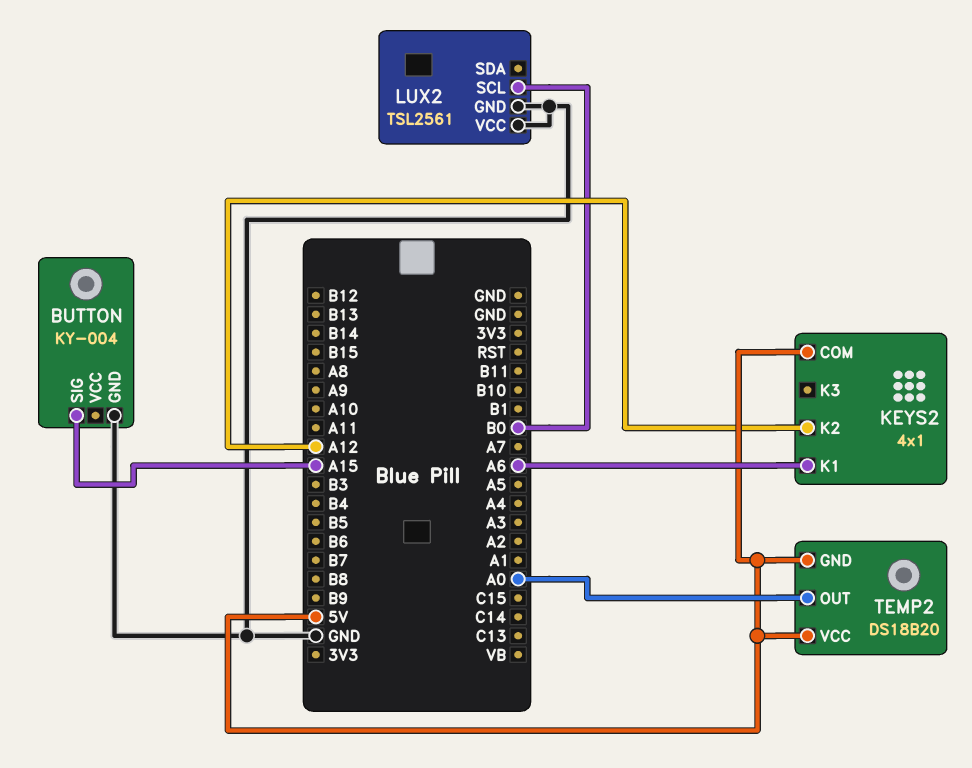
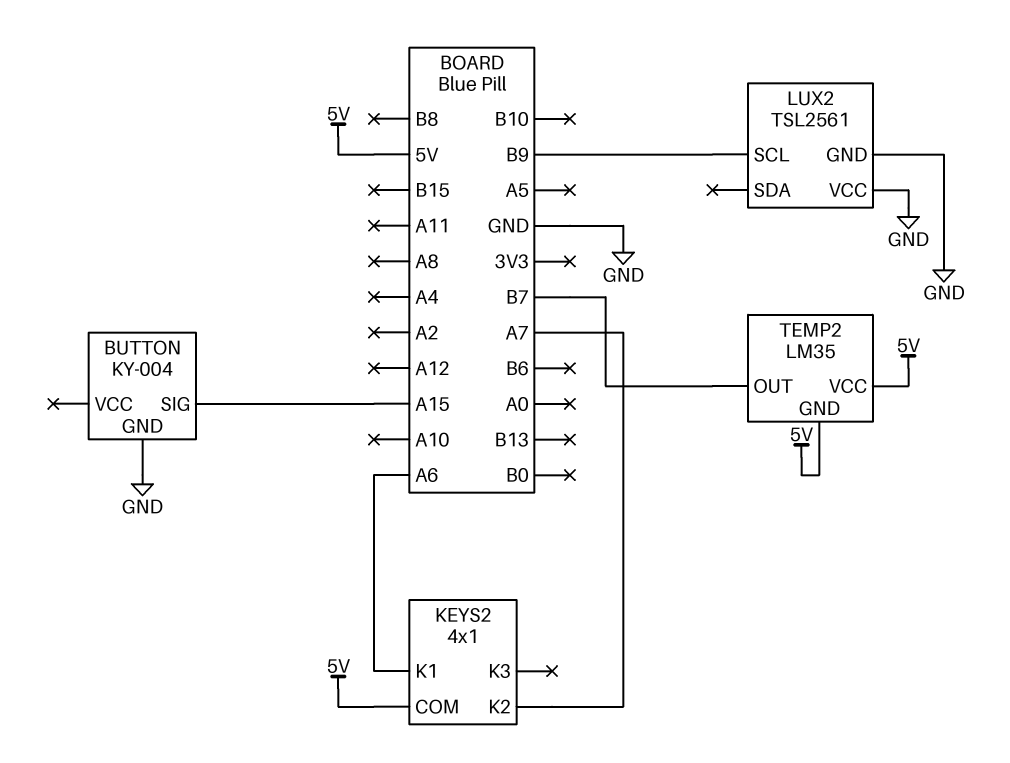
KEYS2 pin K2: A12 -> A7
LUX2 pin SCL: B0 -> B9
TEMP2: DS18B20 -> LM35
TEMP2 pin OUT: A0 -> B7

